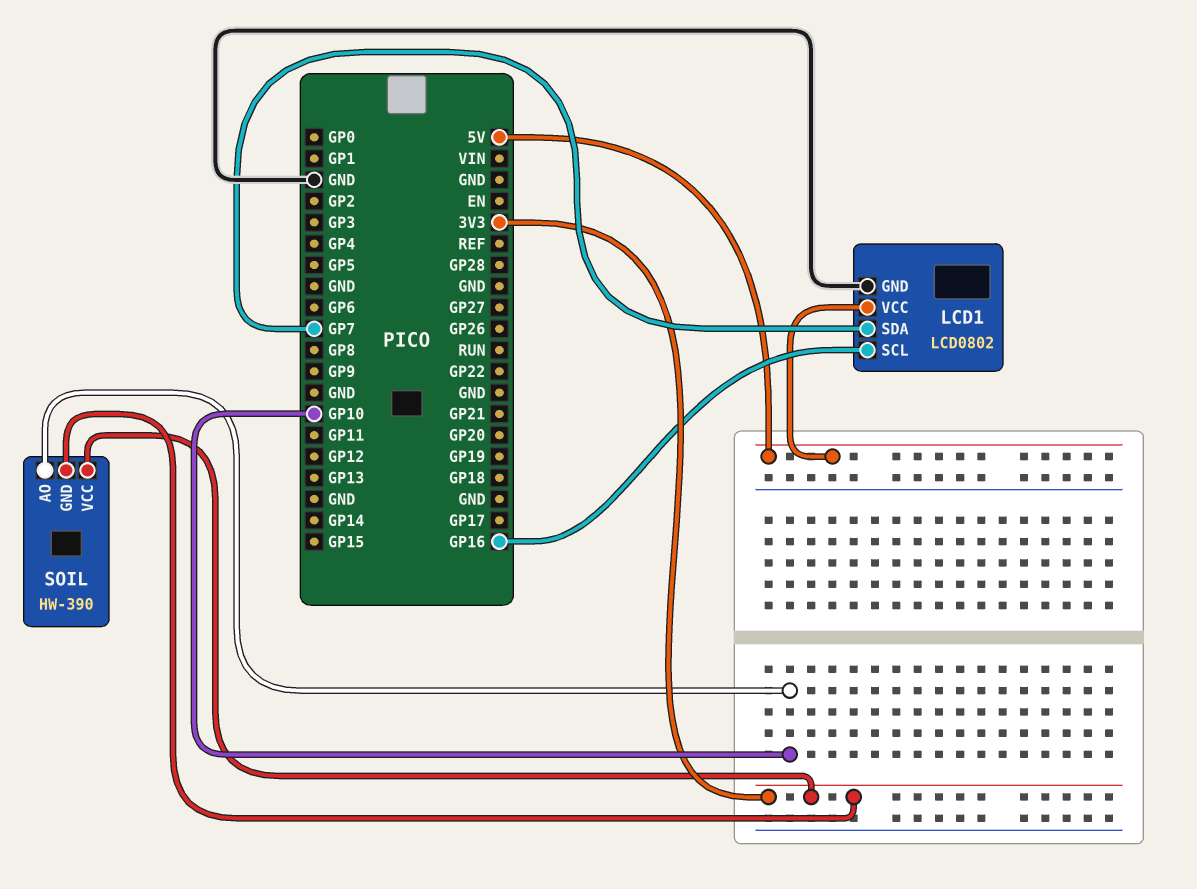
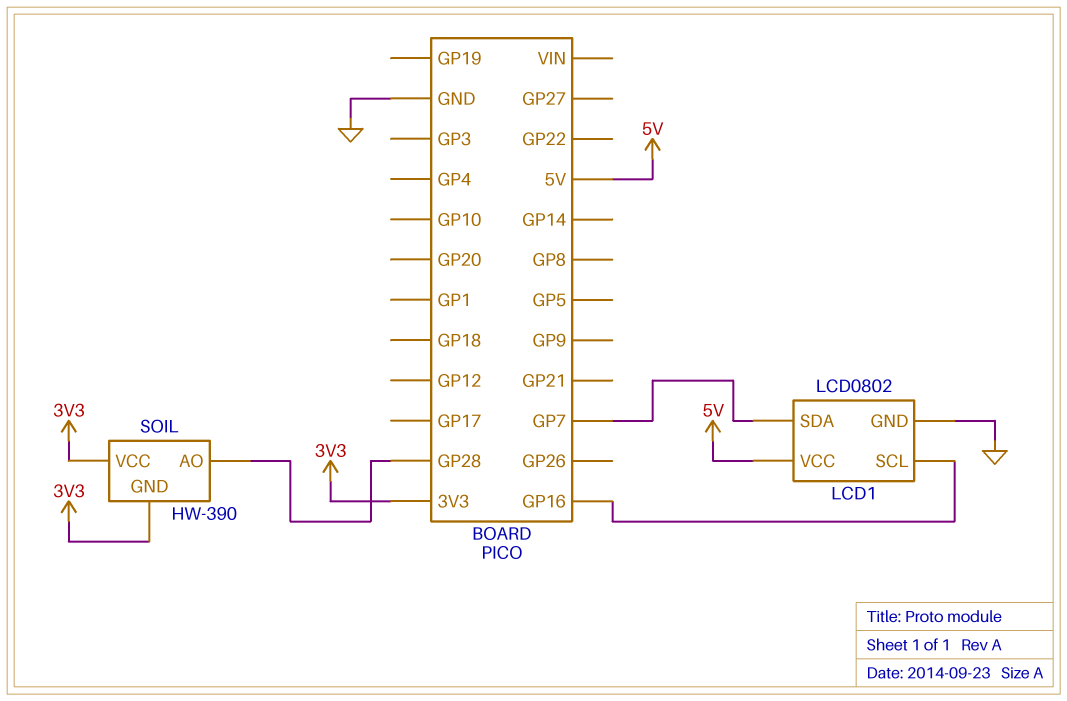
SOIL pin AO: GP10 -> GP28

